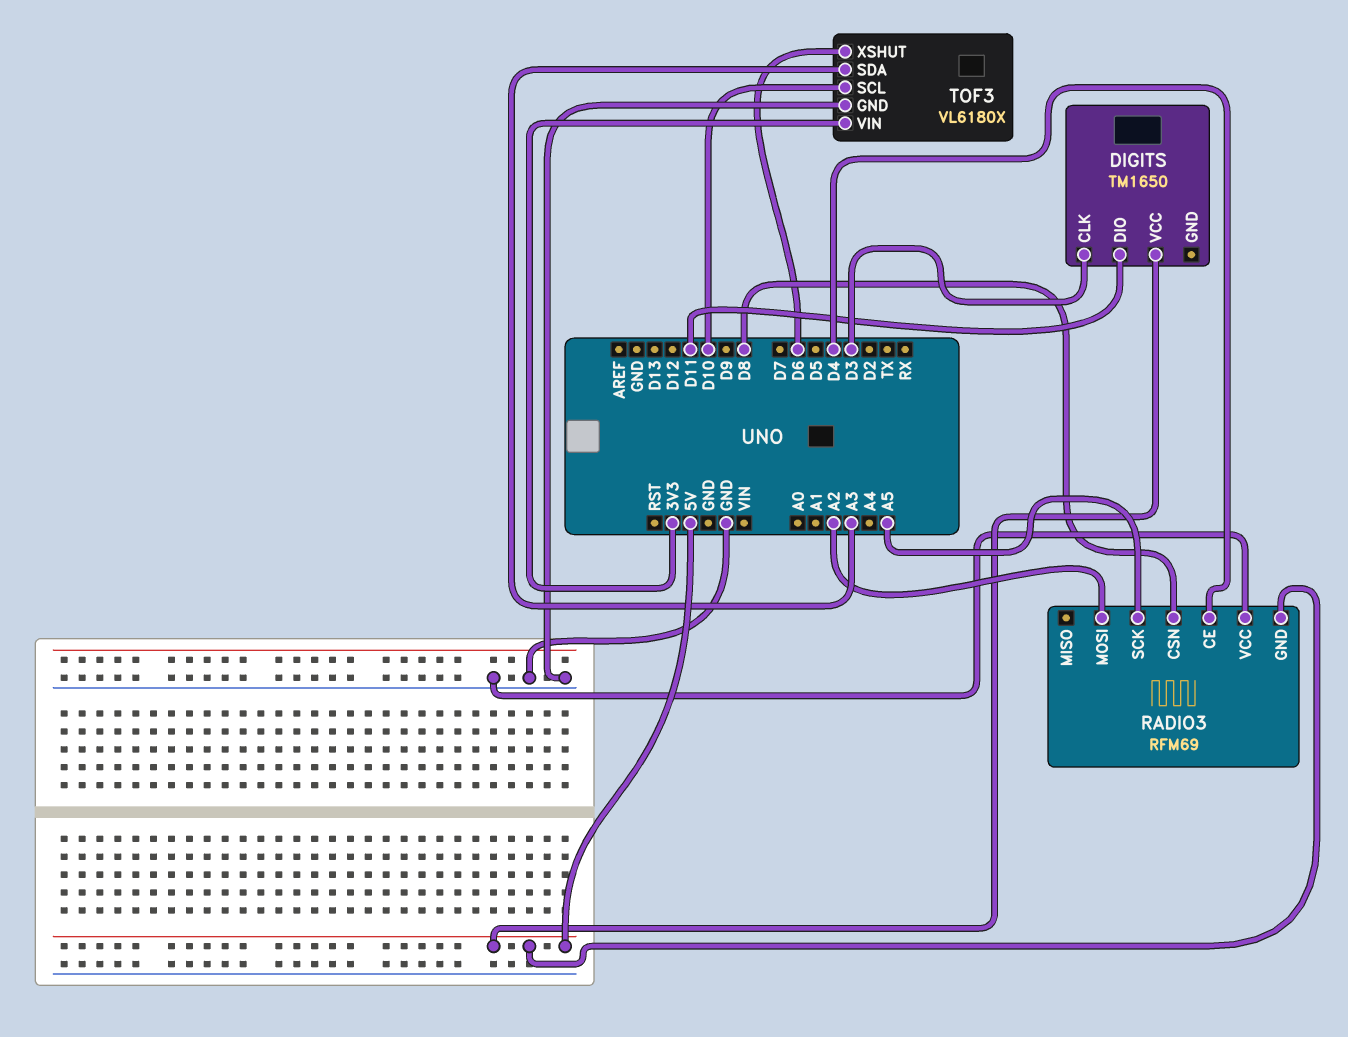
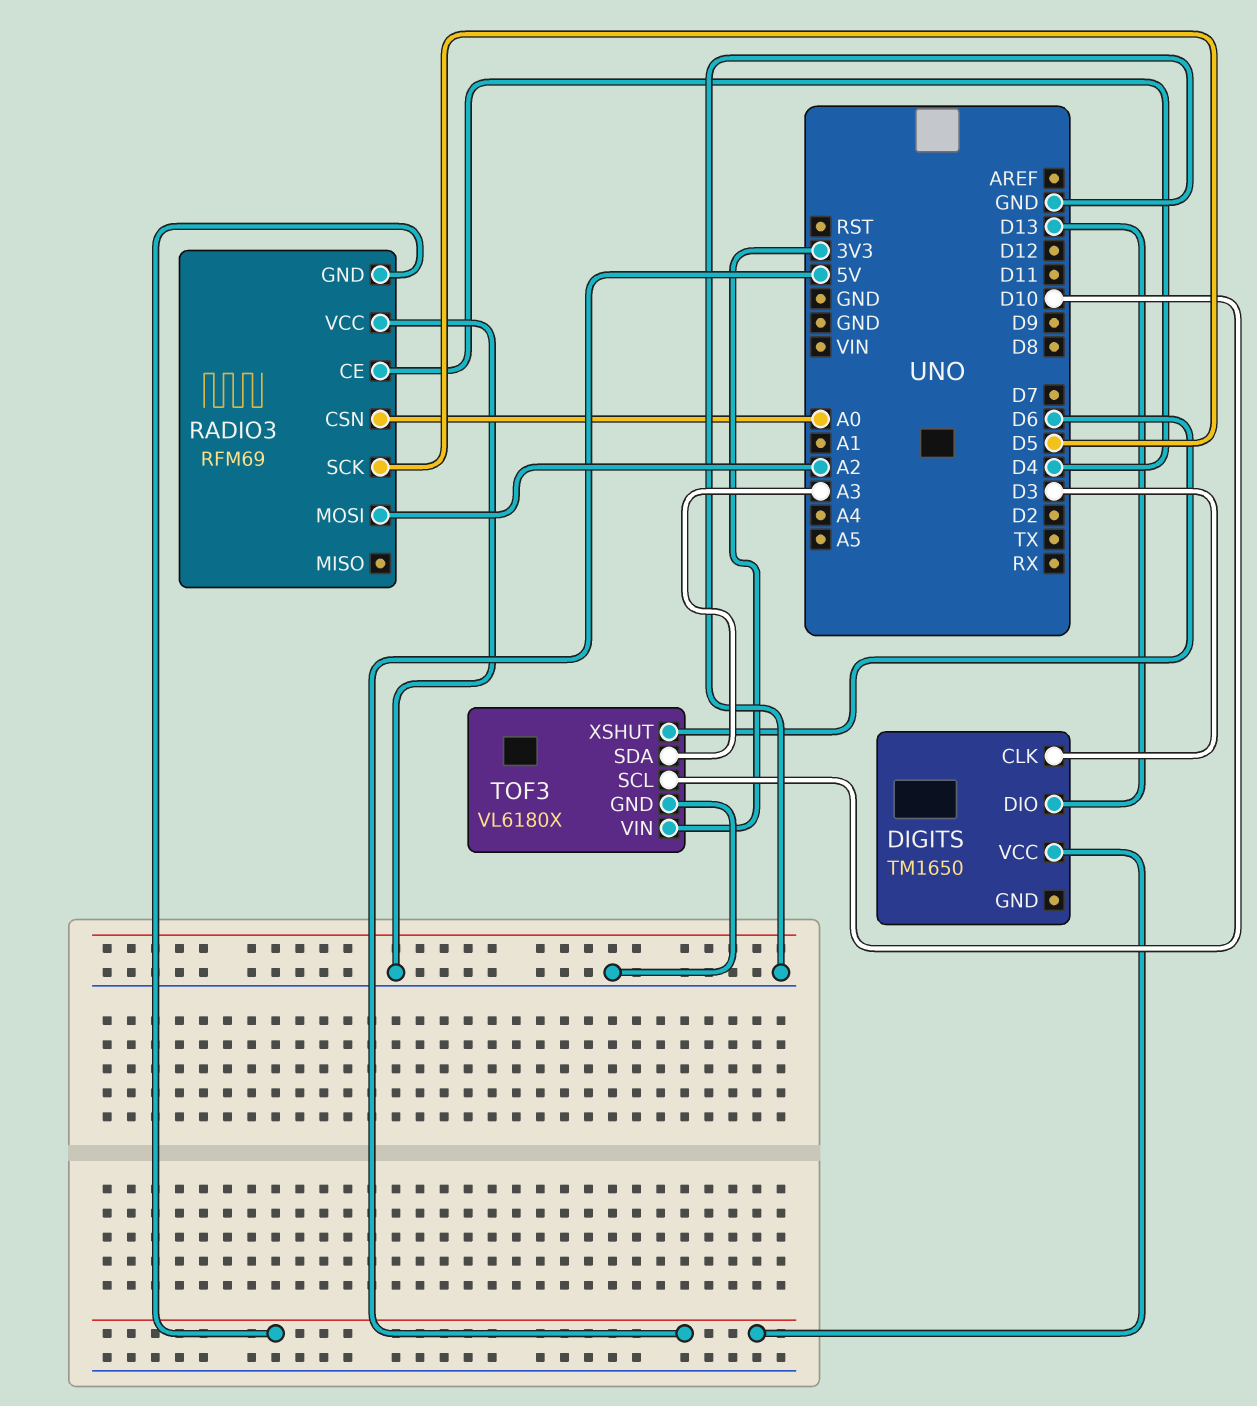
DIGITS pin DIO: D11 -> D13
RADIO3 pin CSN: D8 -> A0
RADIO3 pin SCK: A5 -> D5

